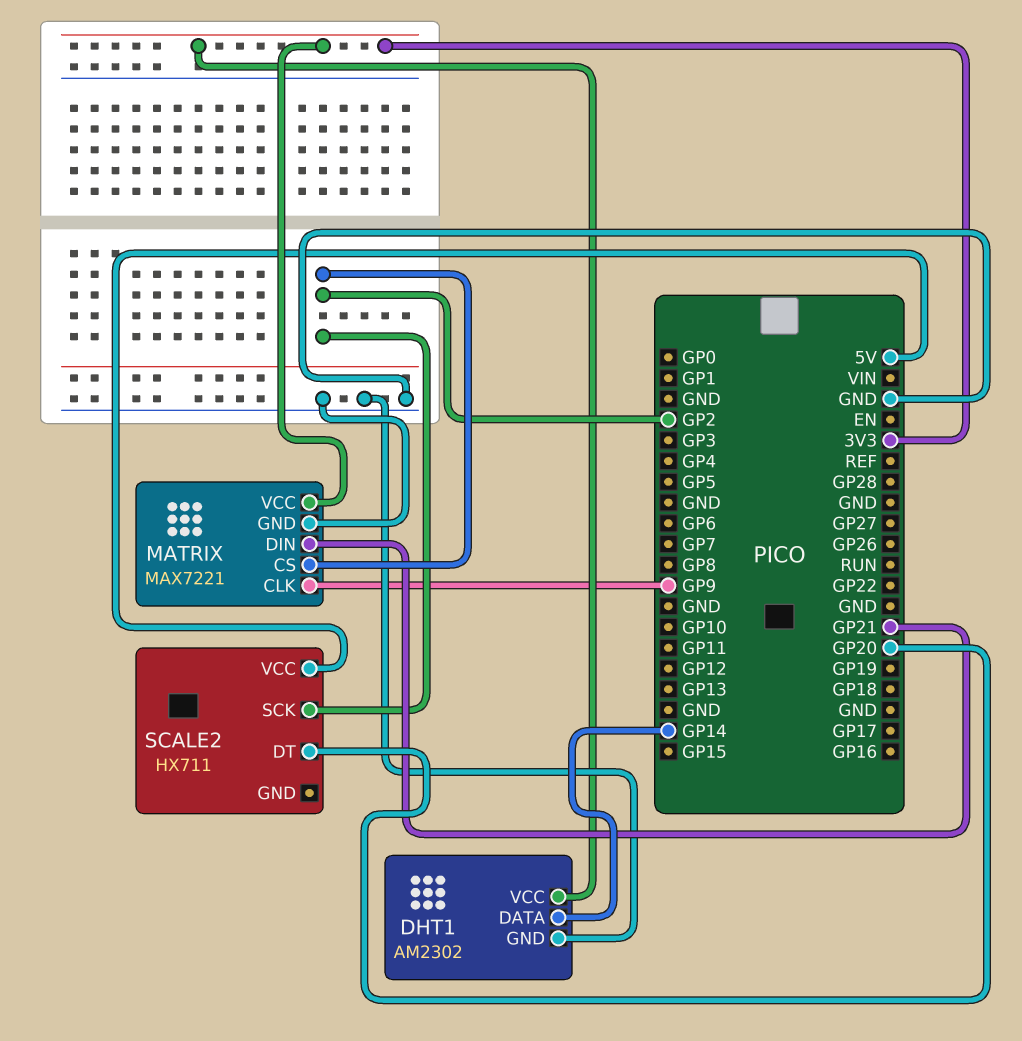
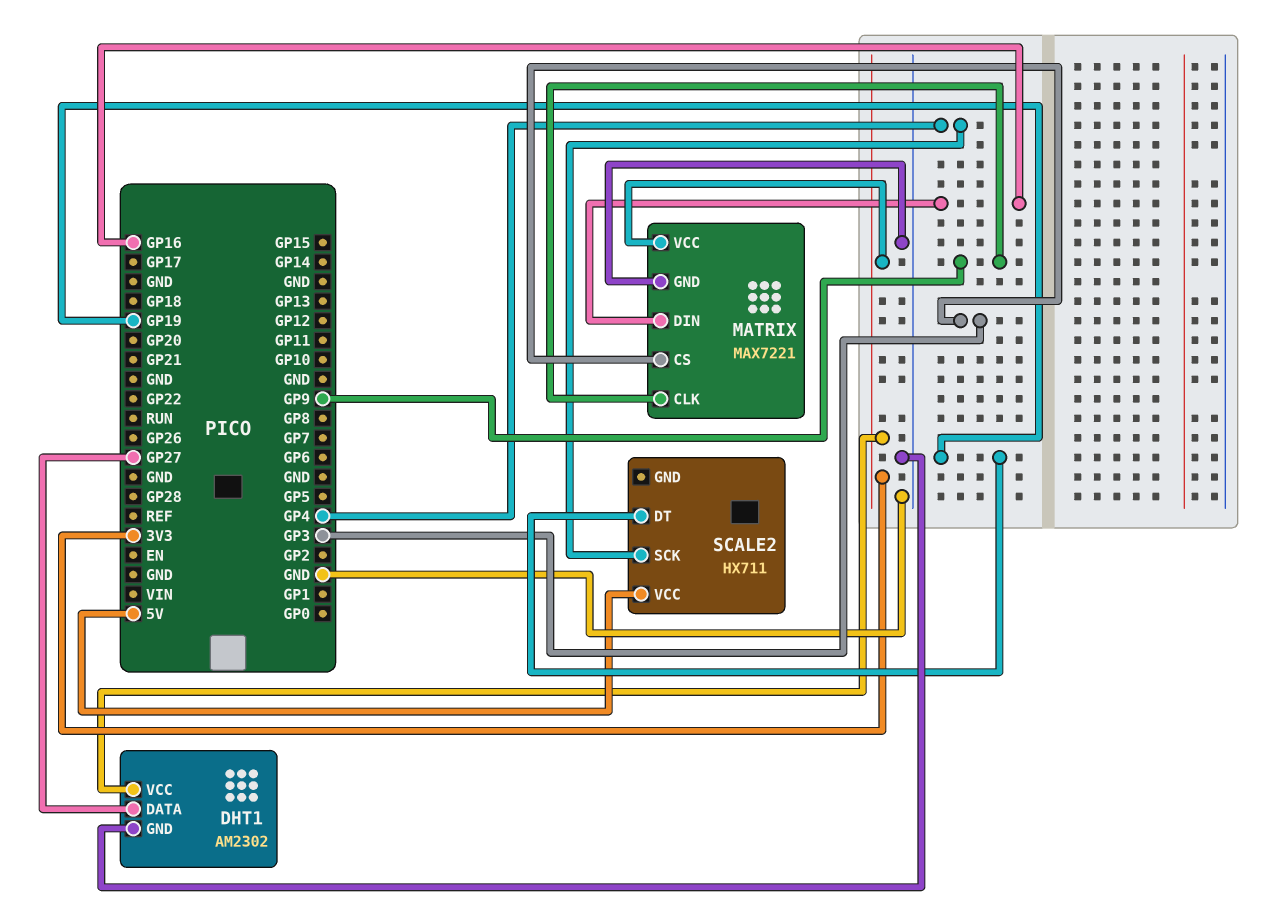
DHT1 pin DATA: GP14 -> GP27
MATRIX pin CS: GP2 -> GP3
MATRIX pin DIN: GP21 -> GP16
SCALE2 pin DT: GP20 -> GP19
SCALE2 pin SCK: GP2 -> GP4

